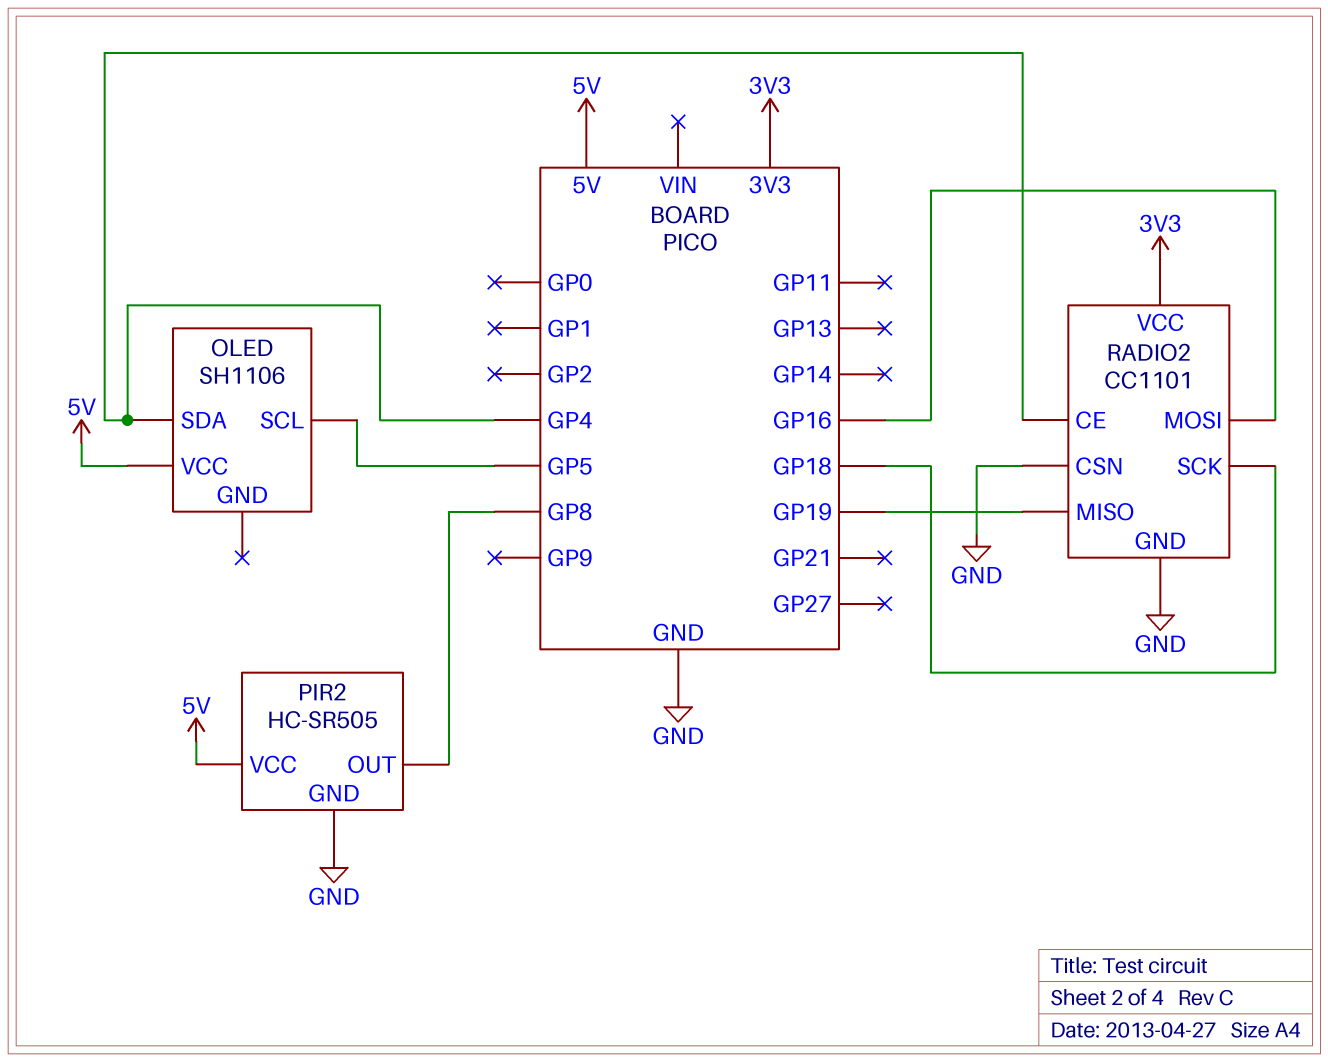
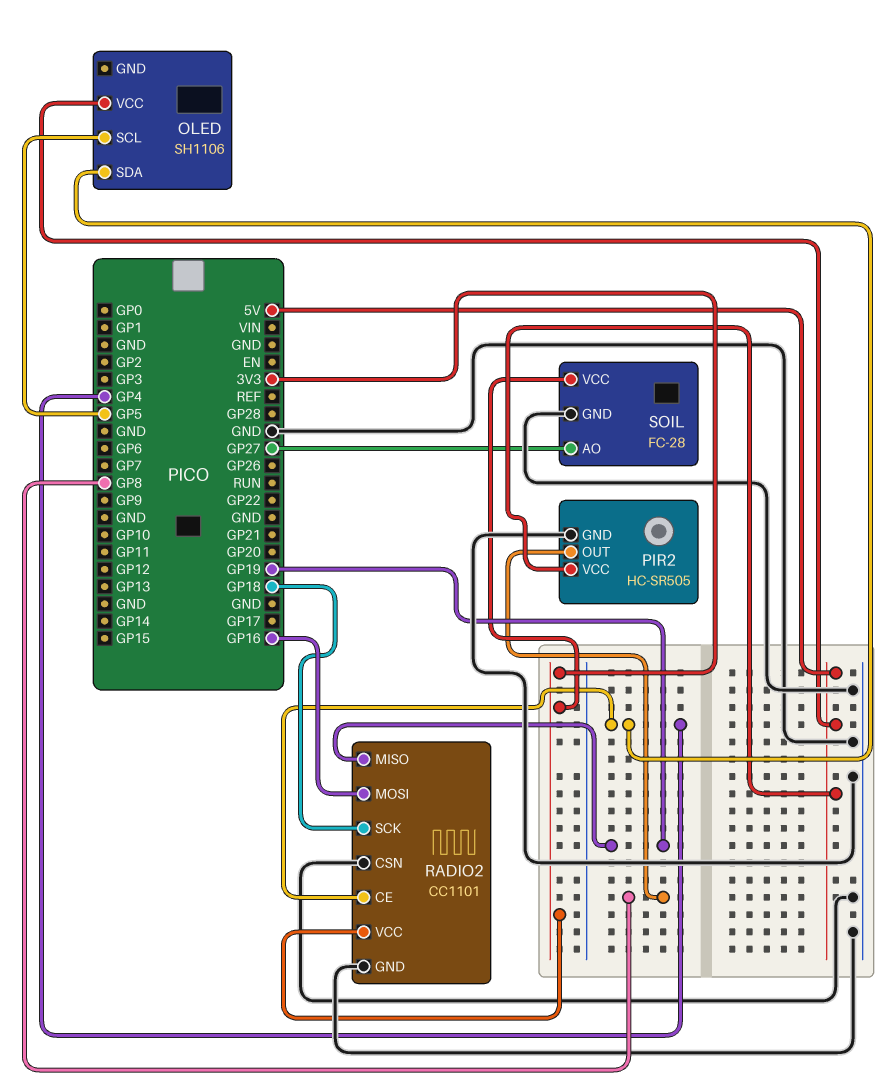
SOIL: none -> FC-28
SOIL pin AO: none -> GP27
SOIL pin GND: none -> GND
SOIL pin VCC: none -> 3V3

